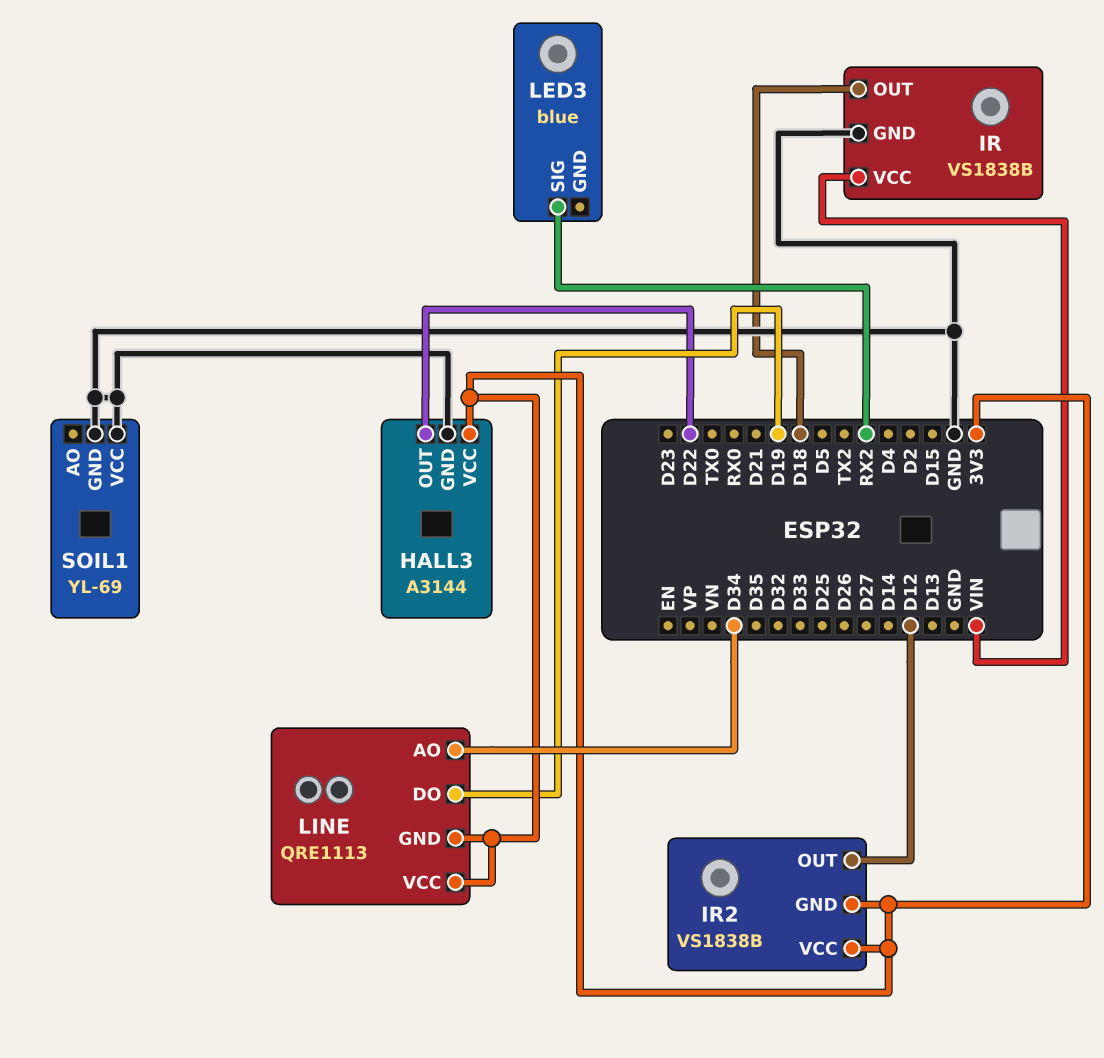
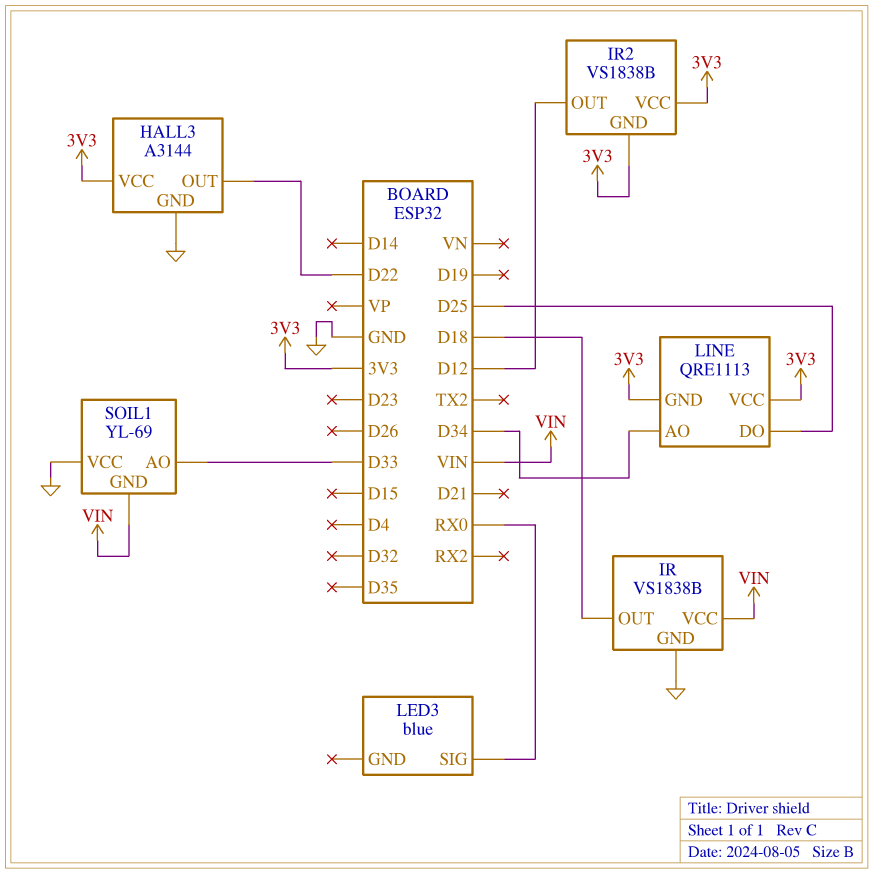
LED3 pin SIG: RX2 -> RX0
LINE pin DO: D19 -> D25
SOIL1 pin AO: none -> D33
SOIL1 pin GND: GND -> VIN

